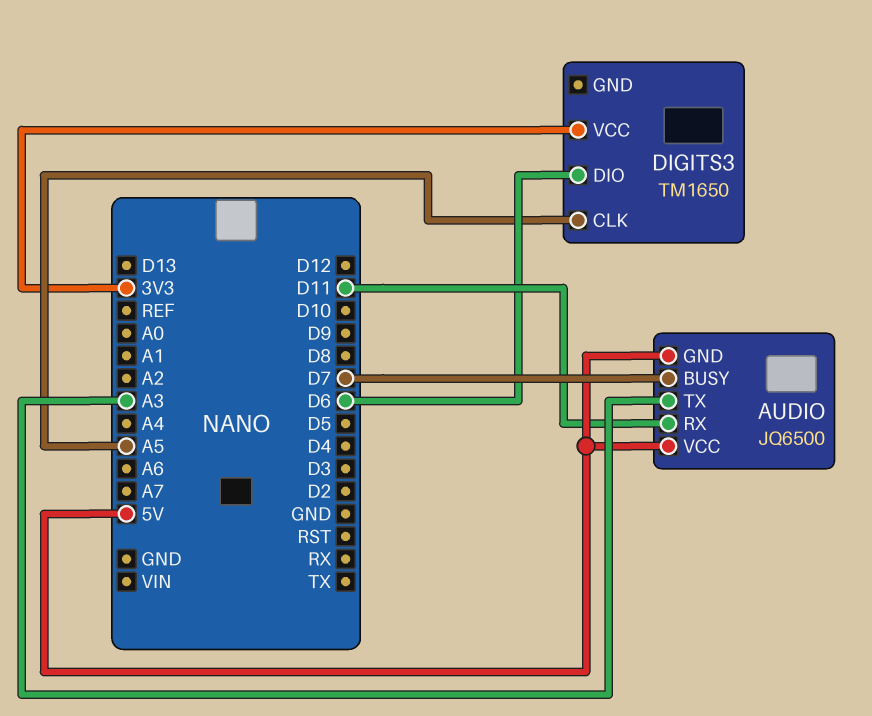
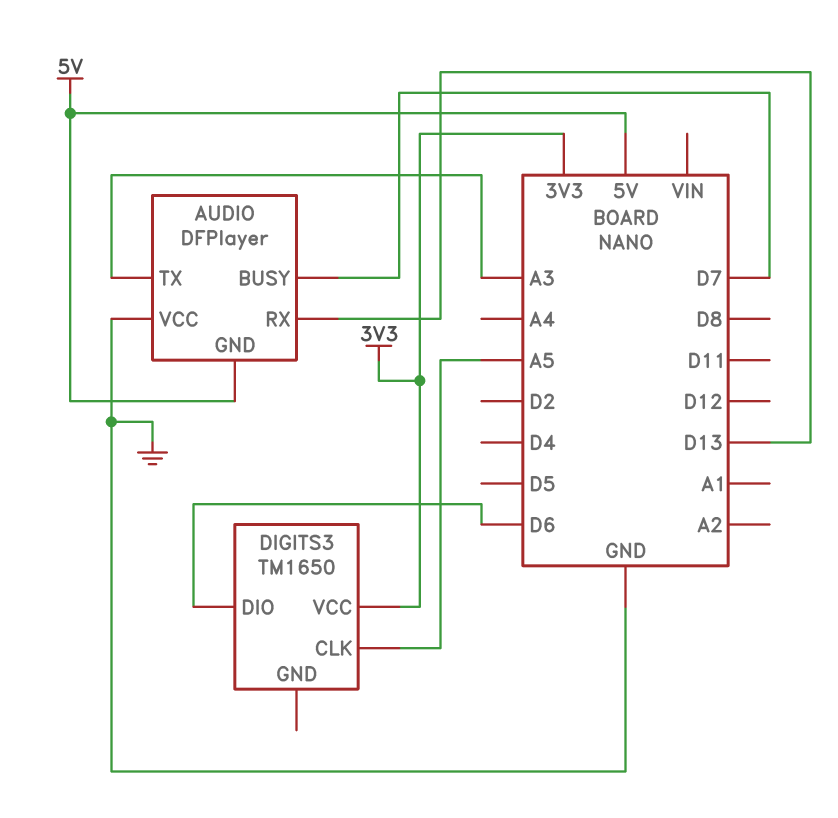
AUDIO: JQ6500 -> DFPlayer
AUDIO pin RX: D11 -> D13
AUDIO pin VCC: 5V -> GND

